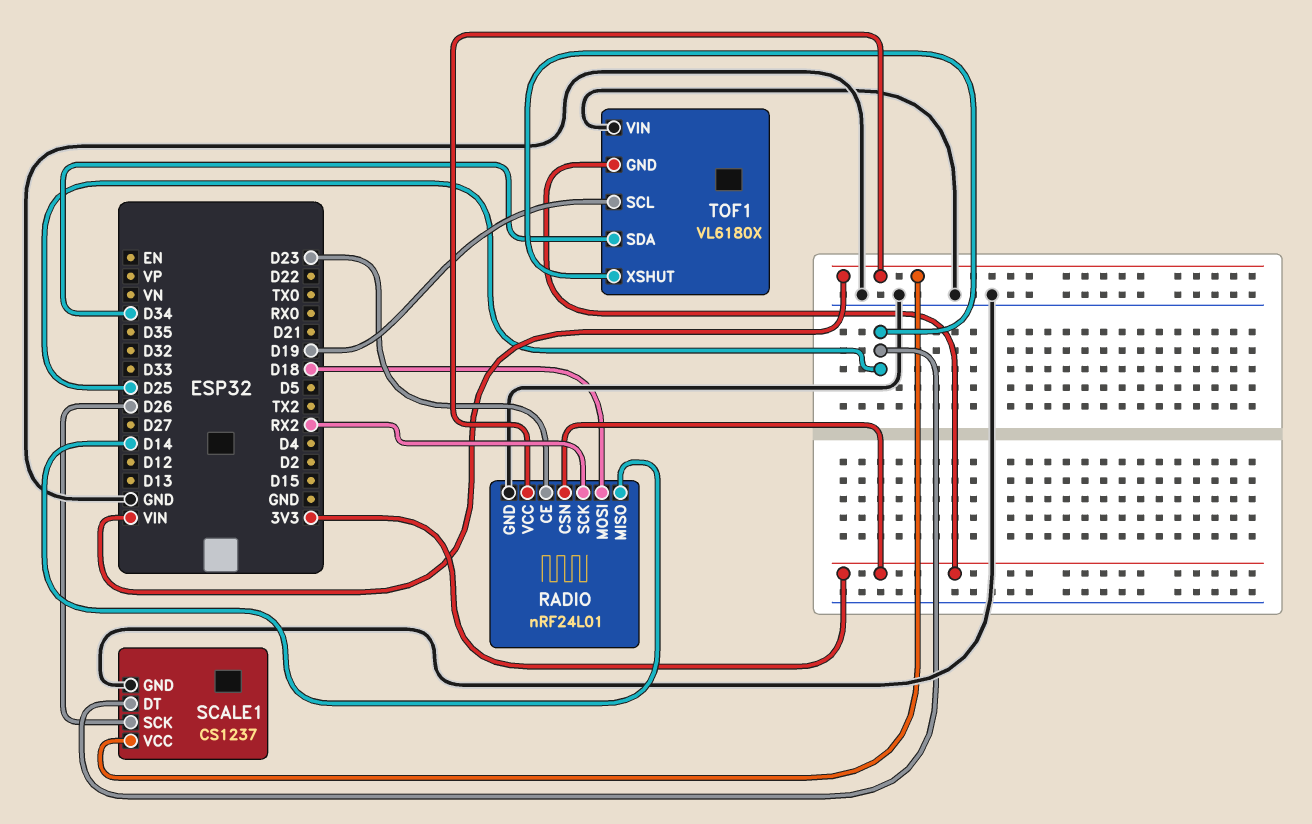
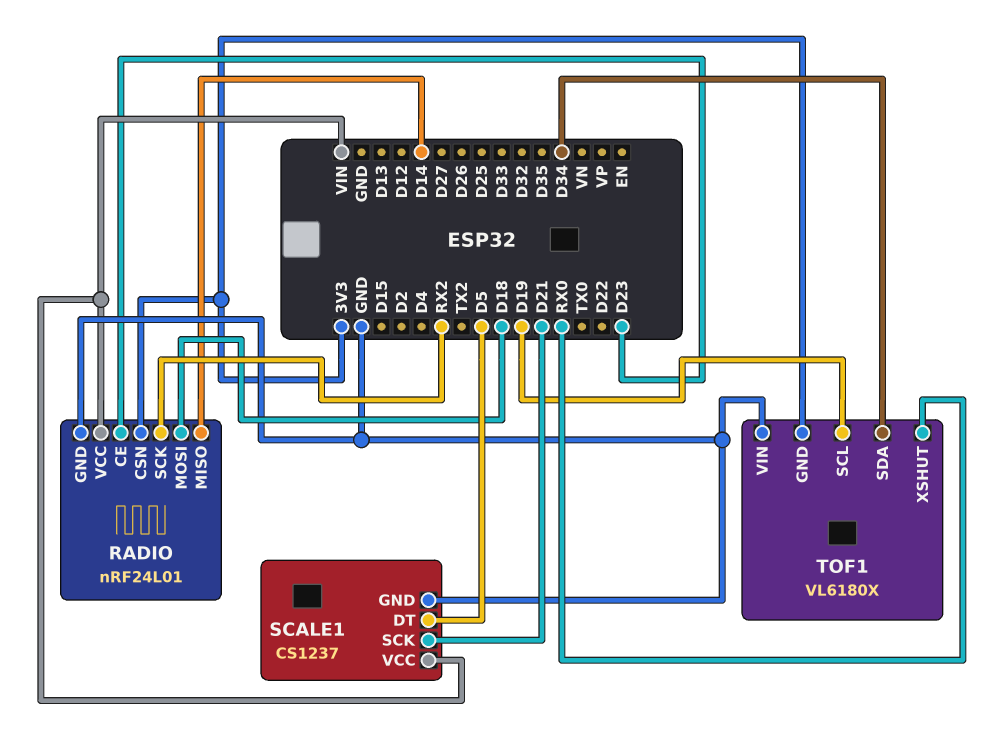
SCALE1 pin DT: D25 -> D5
SCALE1 pin SCK: D26 -> D21
TOF1 pin XSHUT: D25 -> RX0

